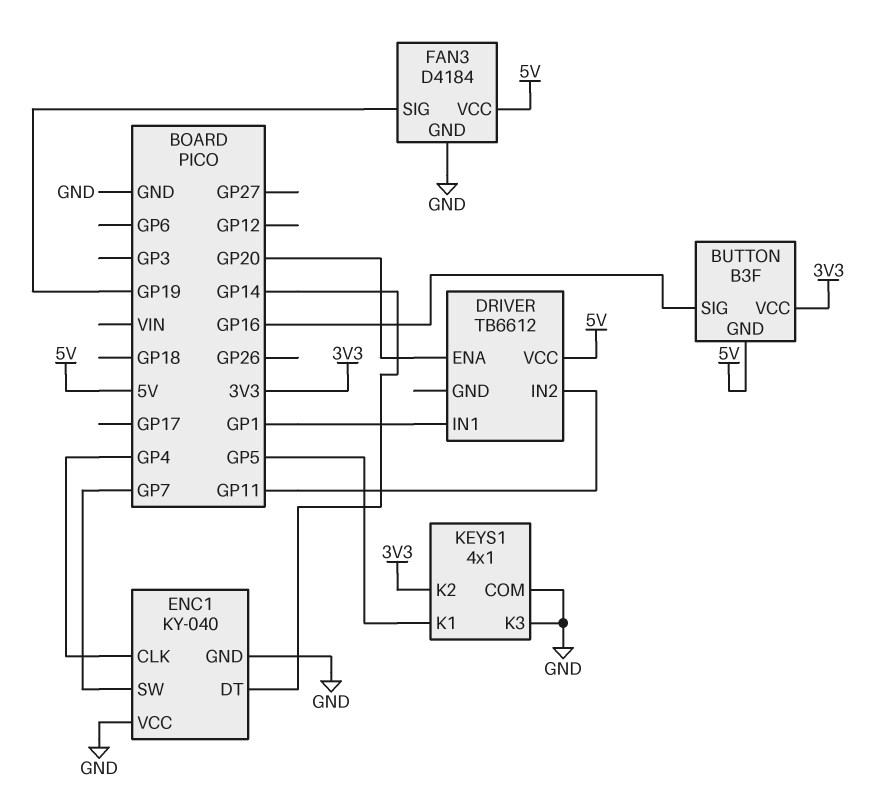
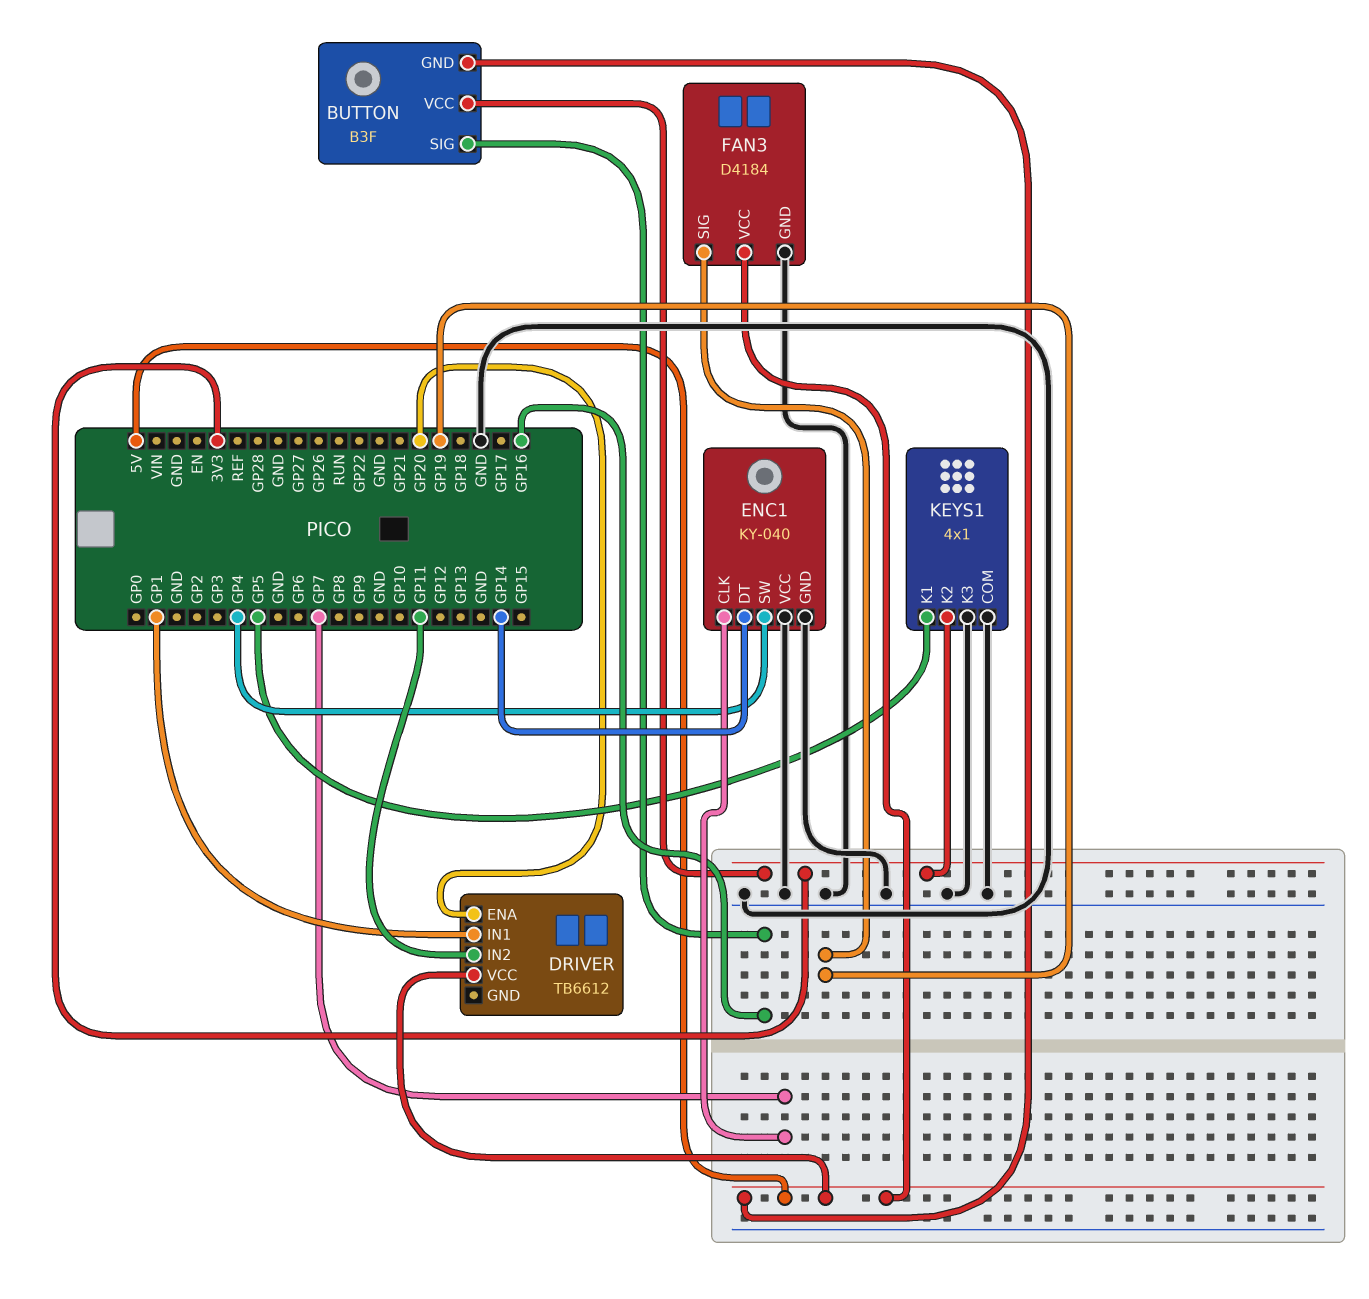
ENC1 pin CLK: GP4 -> GP7
ENC1 pin SW: GP7 -> GP4

